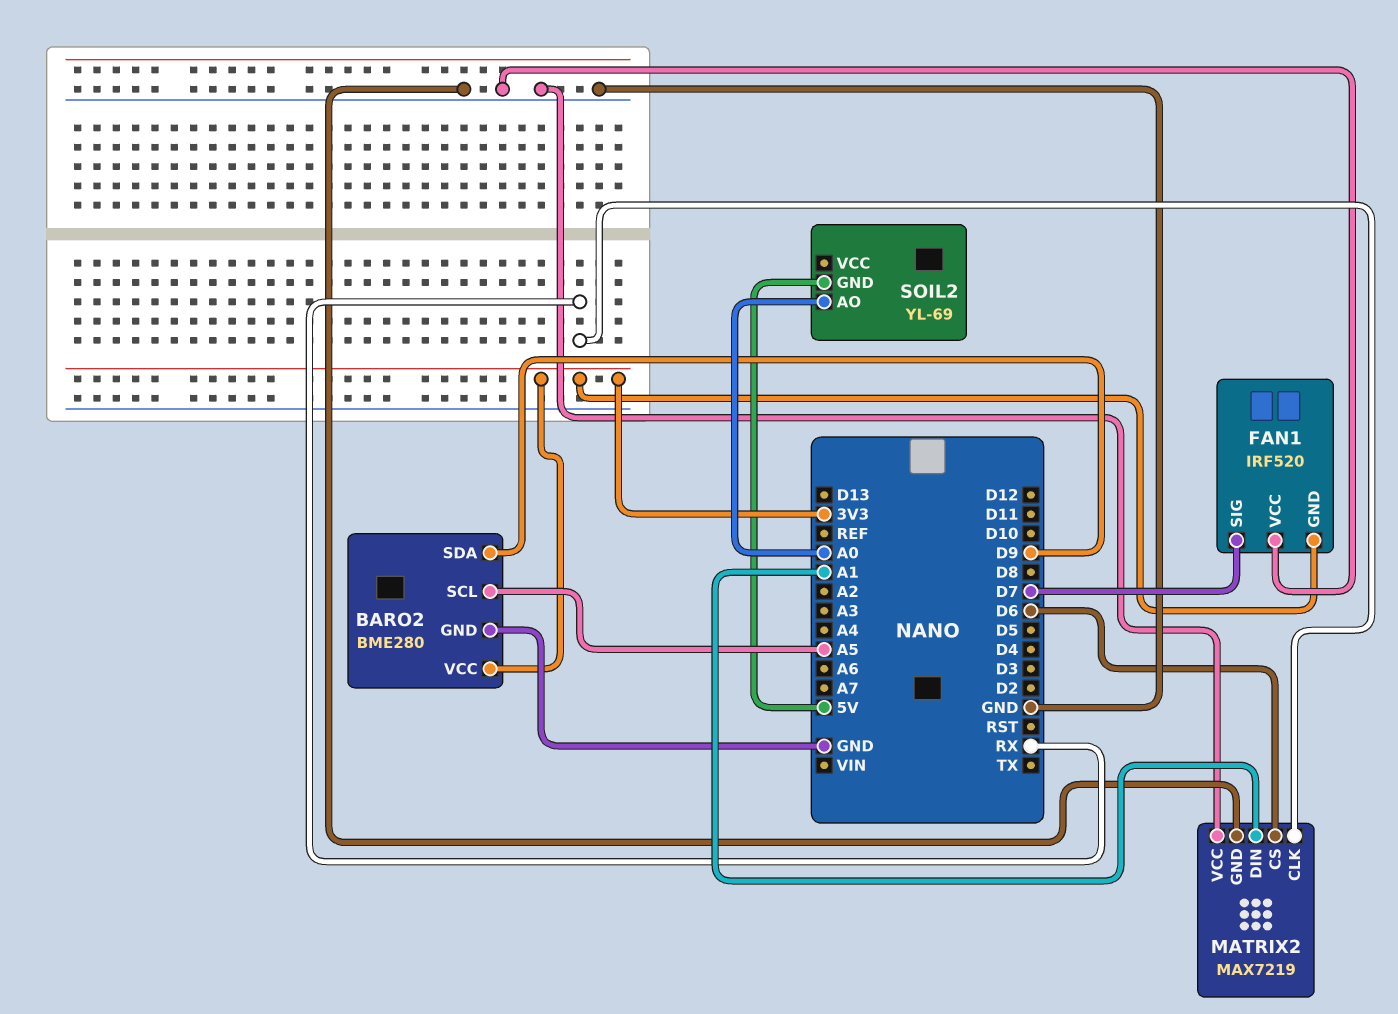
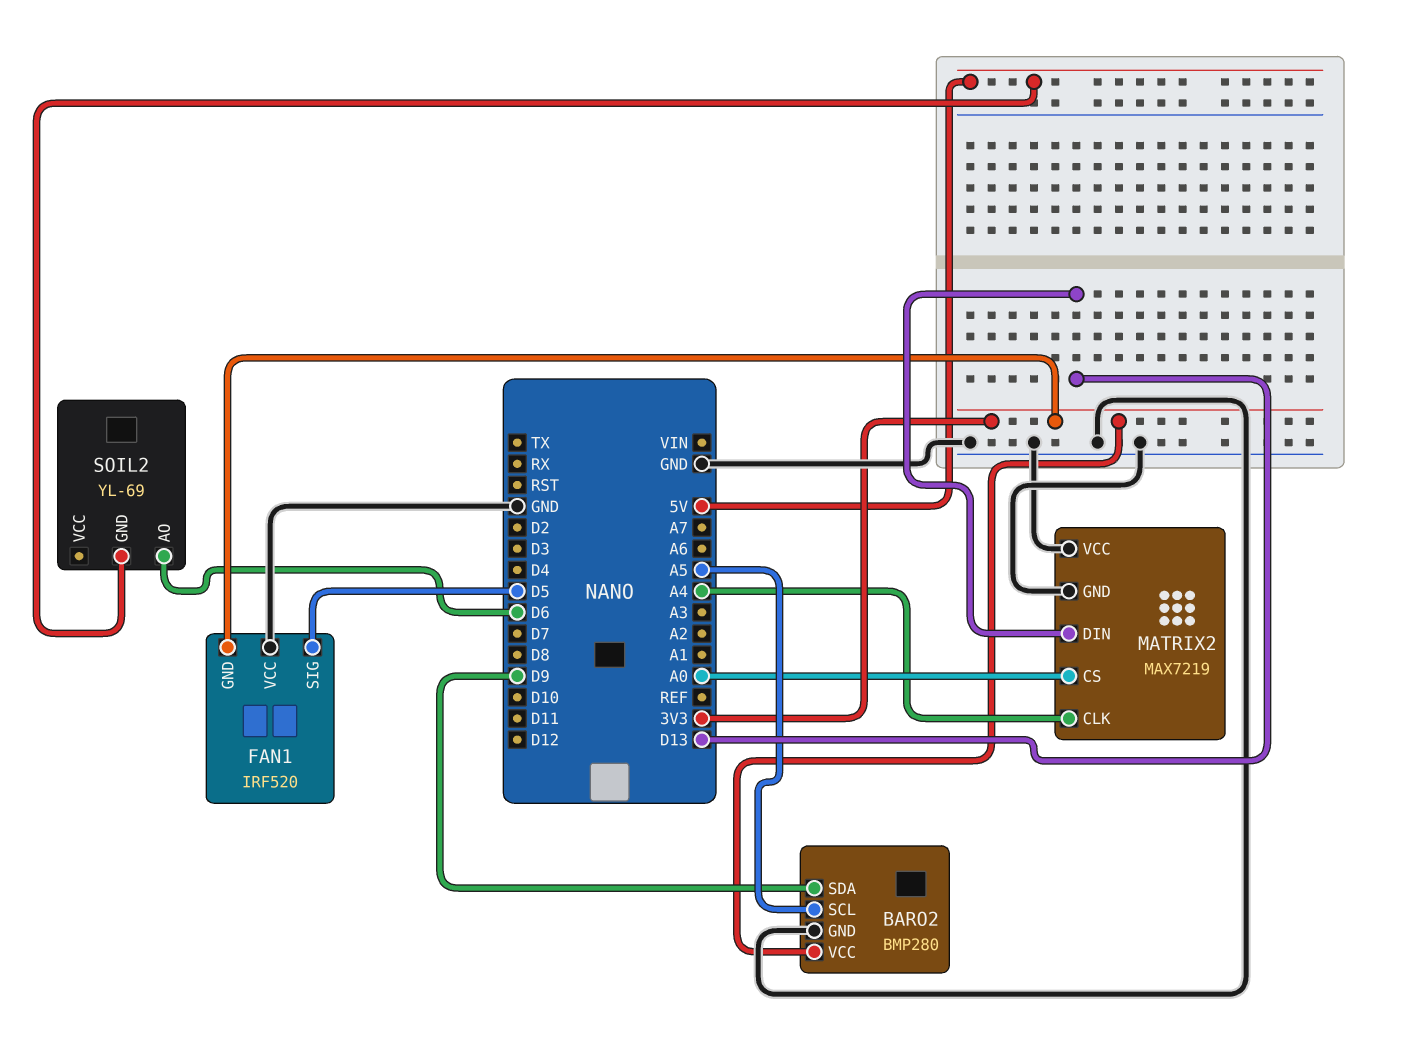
BARO2: BME280 -> BMP280
FAN1 pin SIG: D7 -> D5
MATRIX2 pin CLK: RX -> A4
MATRIX2 pin CS: D6 -> A0
MATRIX2 pin DIN: A1 -> D13
SOIL2 pin AO: A0 -> D6

